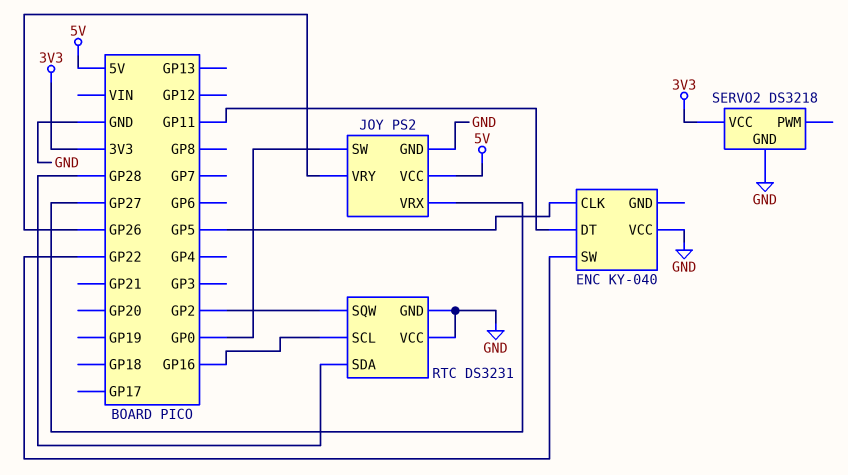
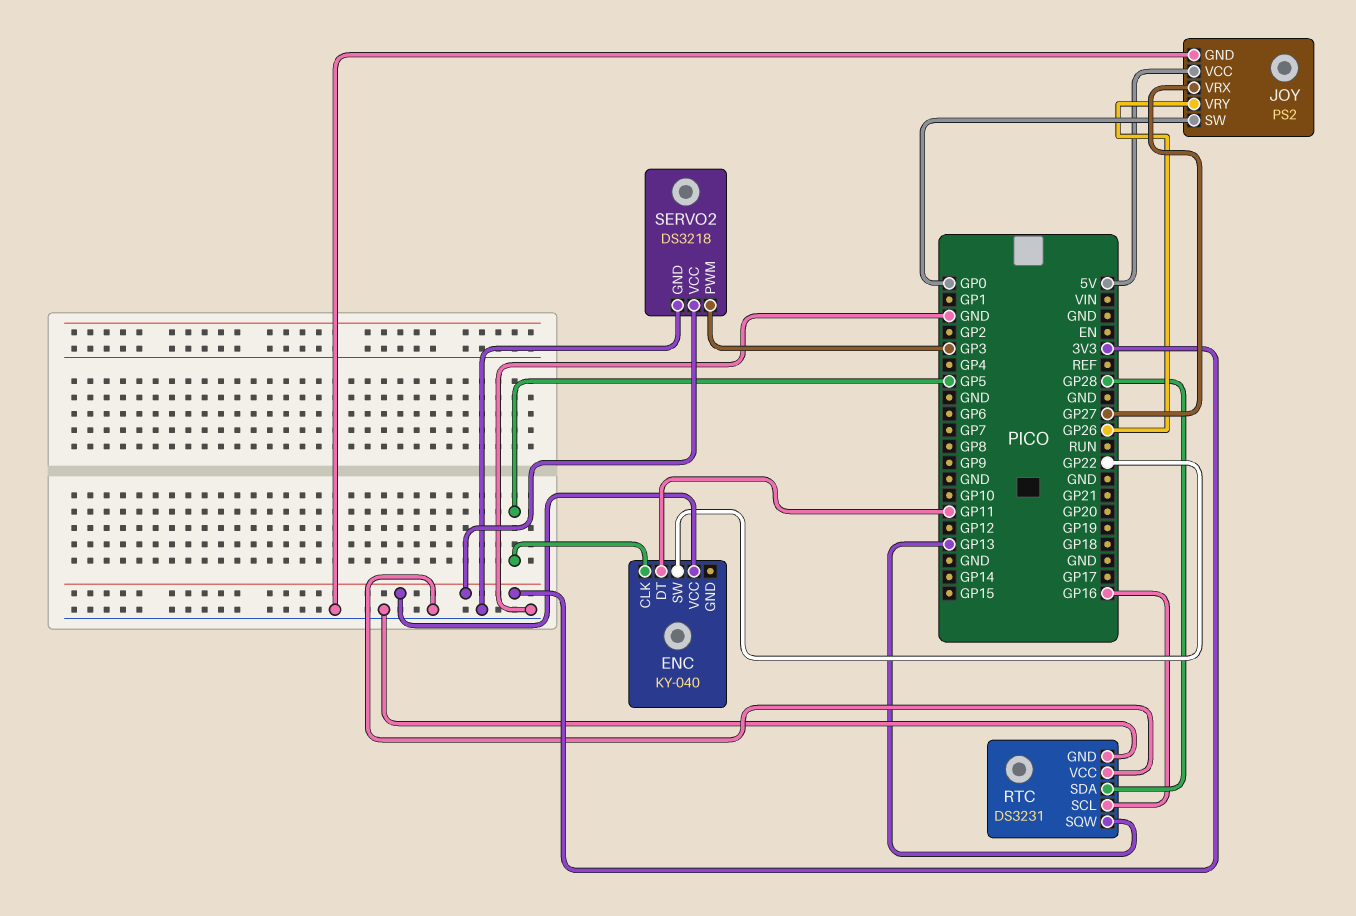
ENC pin VCC: GND -> 3V3
RTC pin SQW: GP2 -> GP13
SERVO2 pin PWM: none -> GP3

